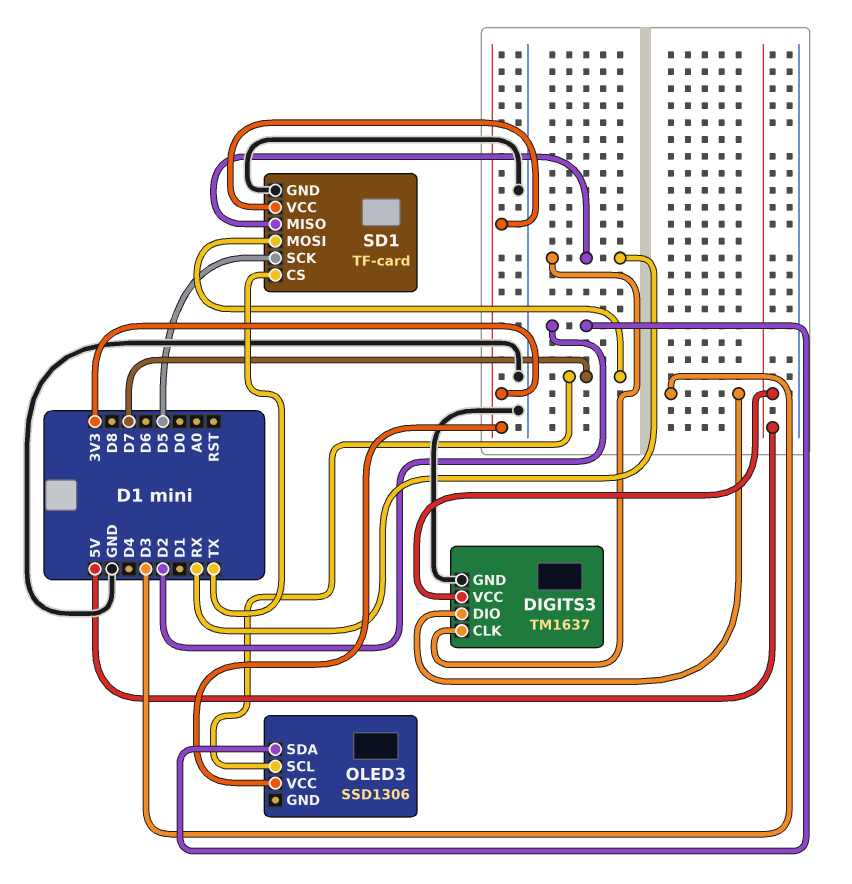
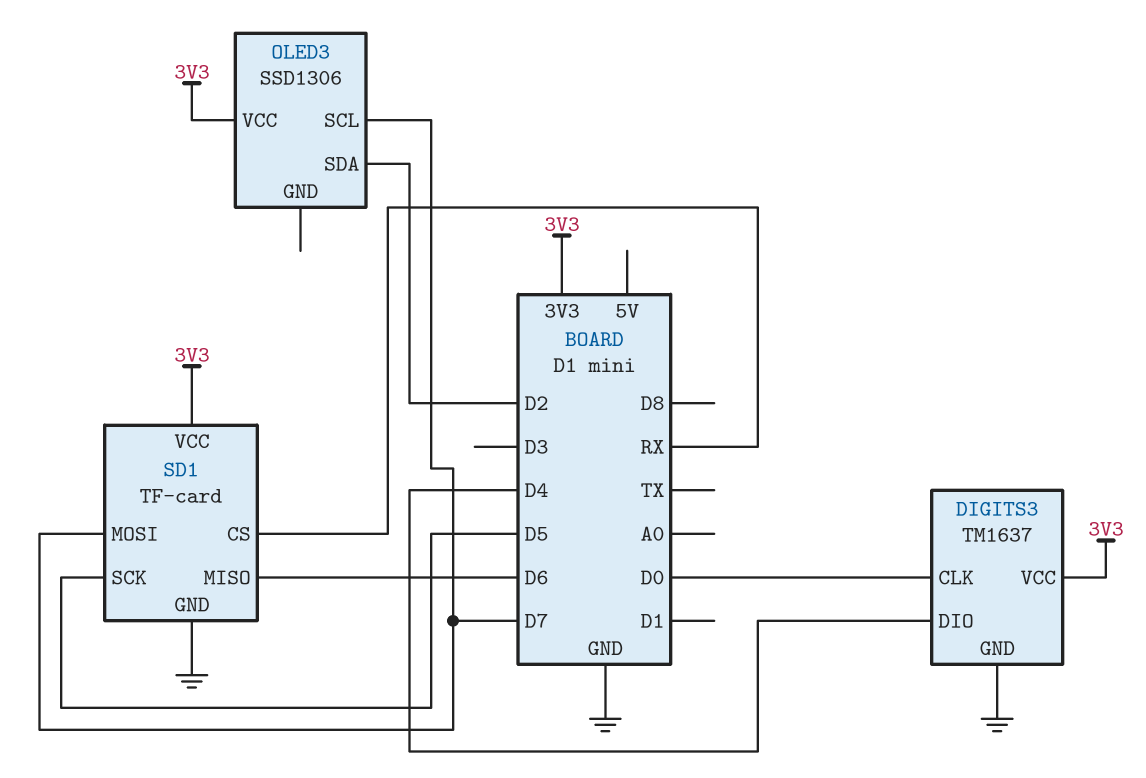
DIGITS3 pin CLK: RX -> D0
DIGITS3 pin DIO: D3 -> D4
DIGITS3 pin VCC: 5V -> 3V3
SD1 pin CS: TX -> RX
SD1 pin MISO: RX -> D6

